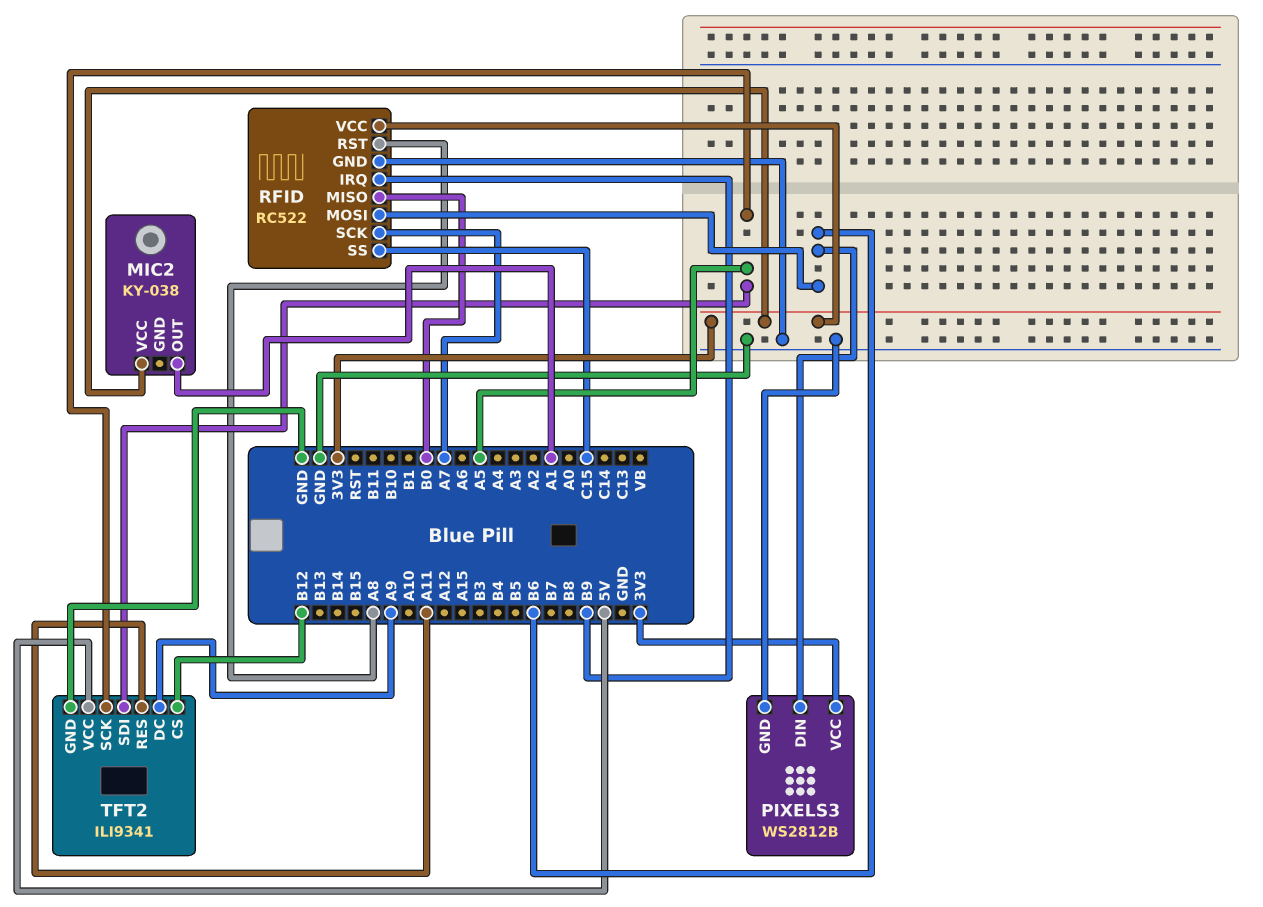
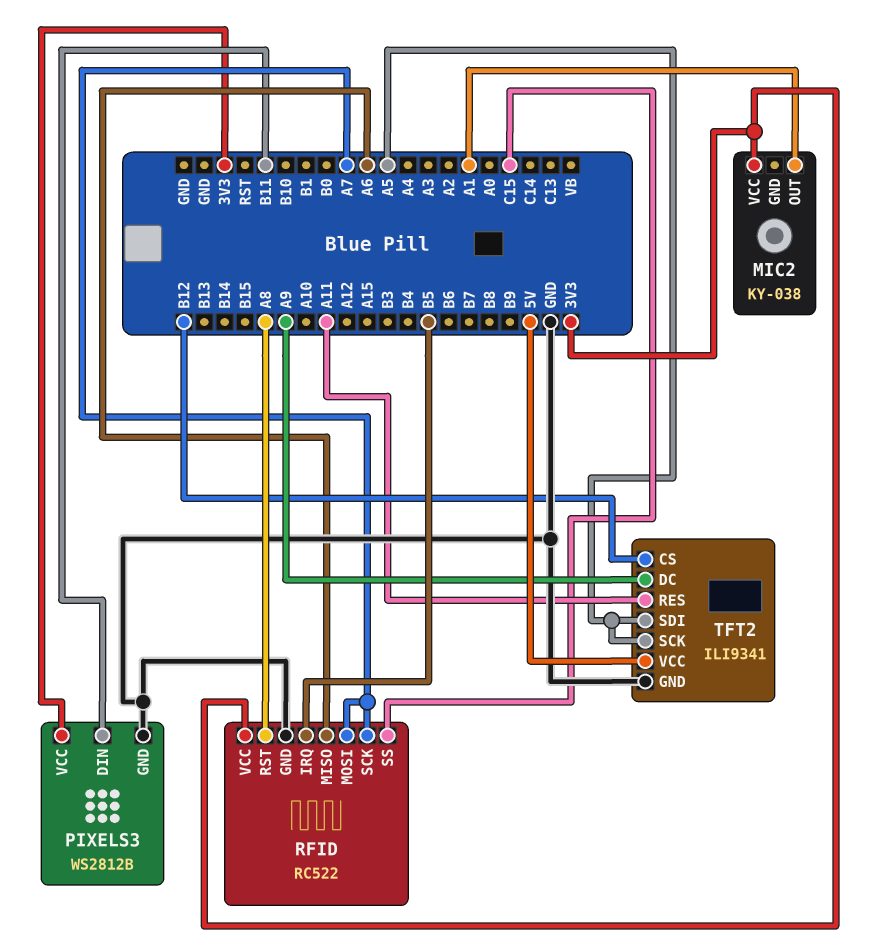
PIXELS3 pin DIN: B6 -> B11
RFID pin IRQ: B9 -> B5
RFID pin MISO: B0 -> A6
RFID pin MOSI: B6 -> A7

